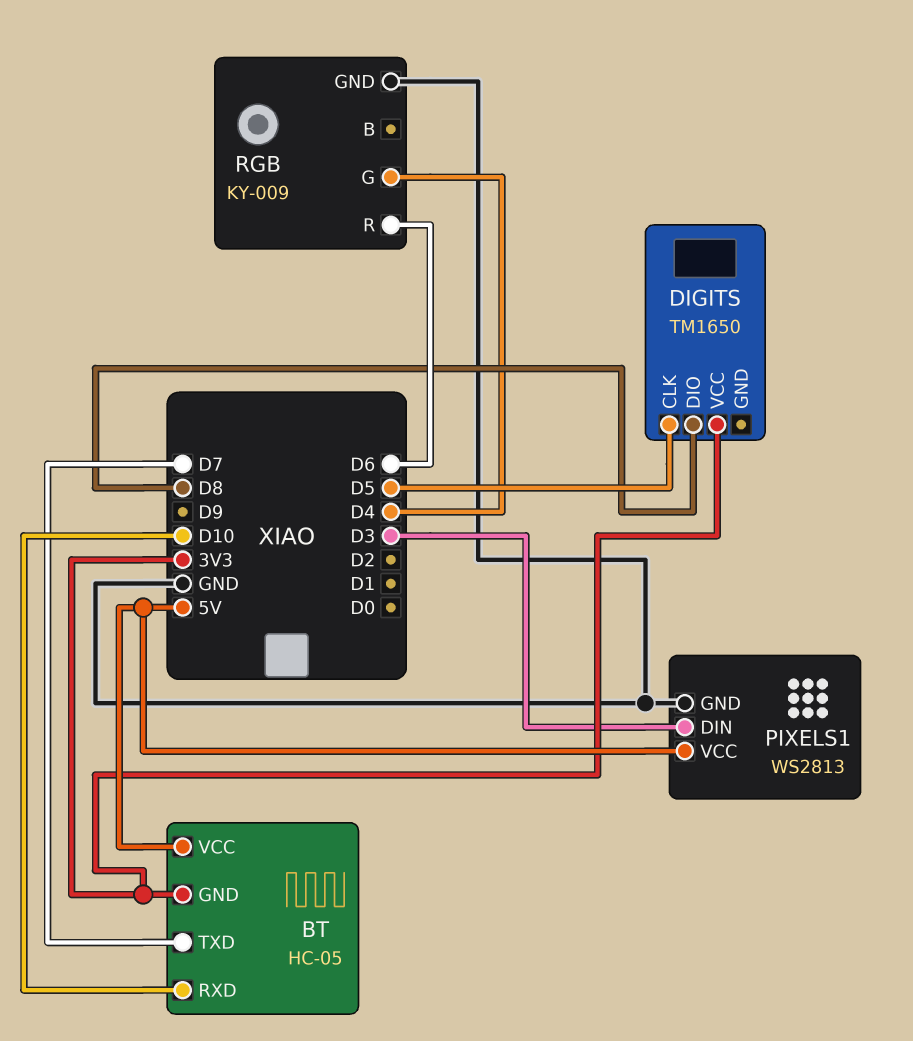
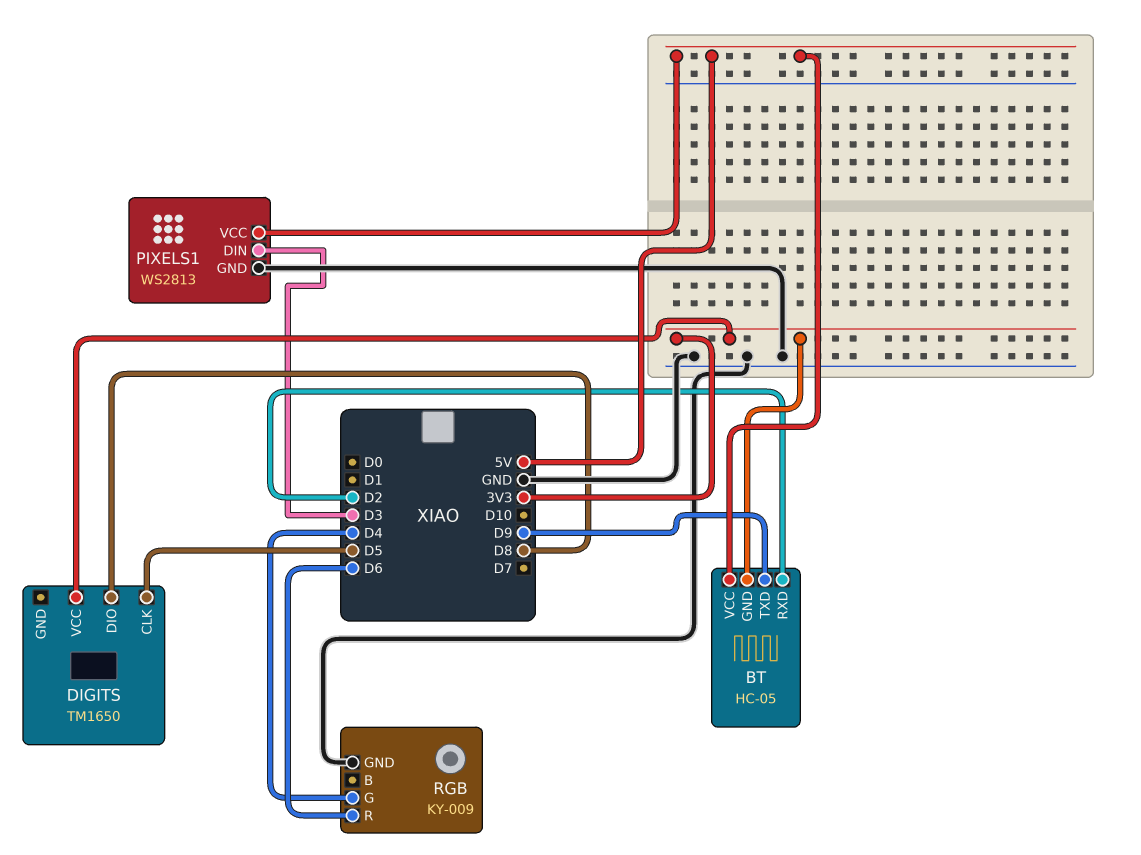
BT pin RXD: D10 -> D2
BT pin TXD: D7 -> D9

